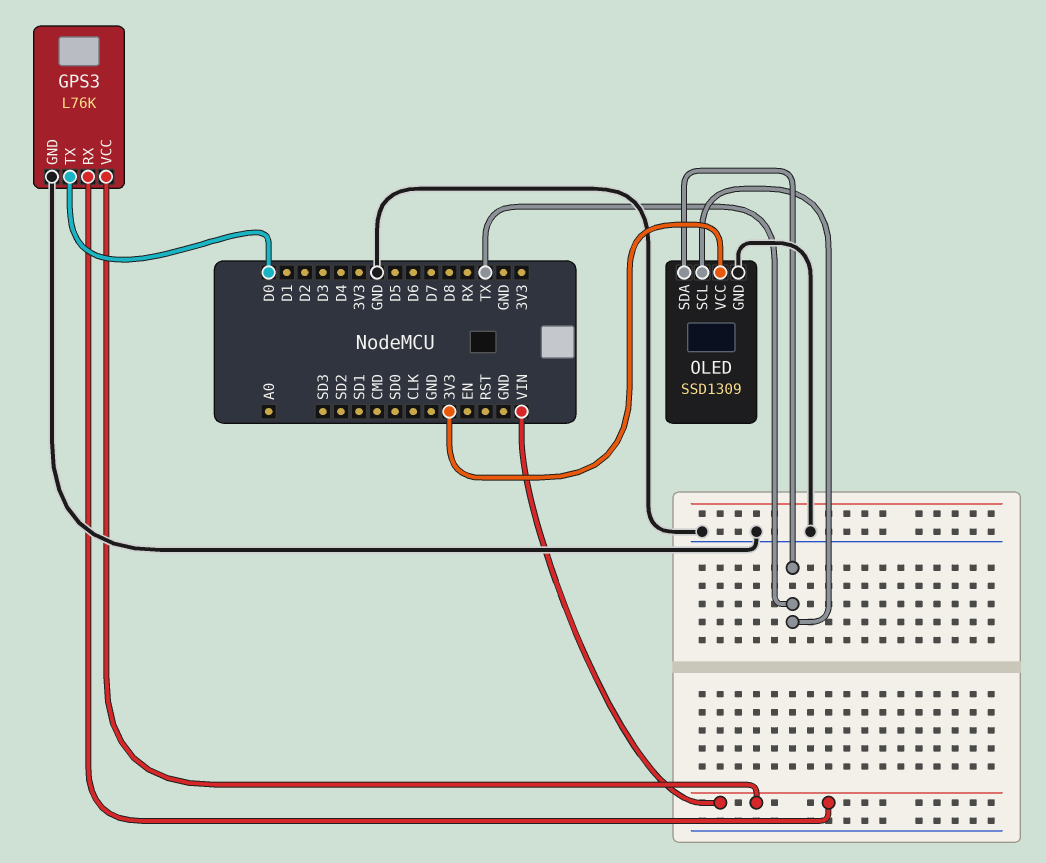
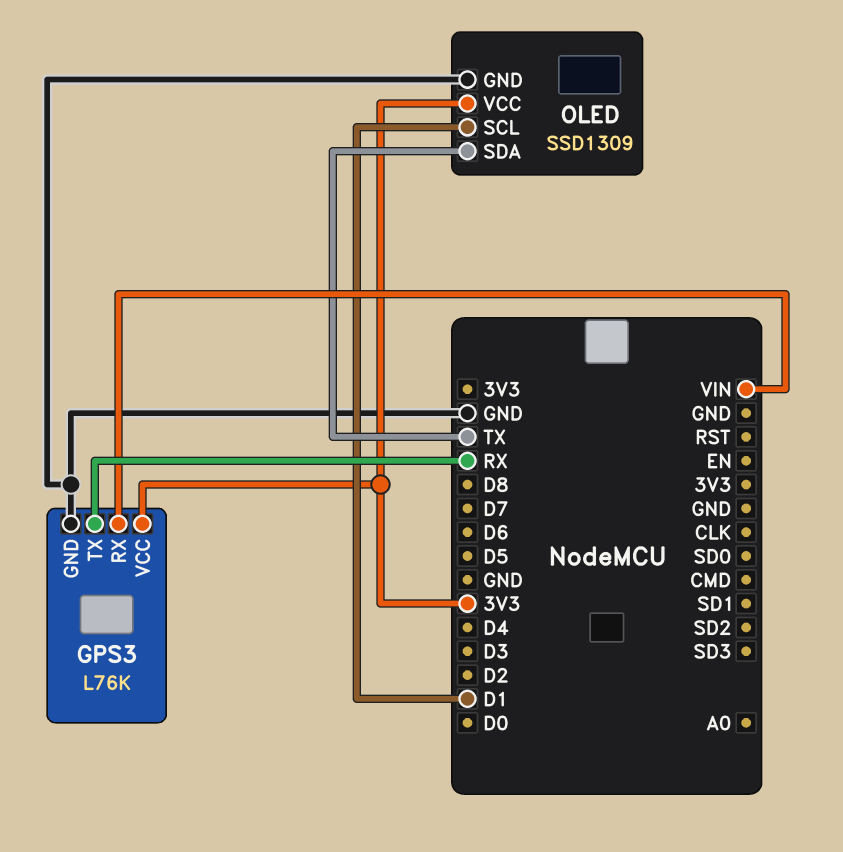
GPS3 pin TX: D0 -> RX
GPS3 pin VCC: VIN -> 3V3
OLED pin SCL: TX -> D1

